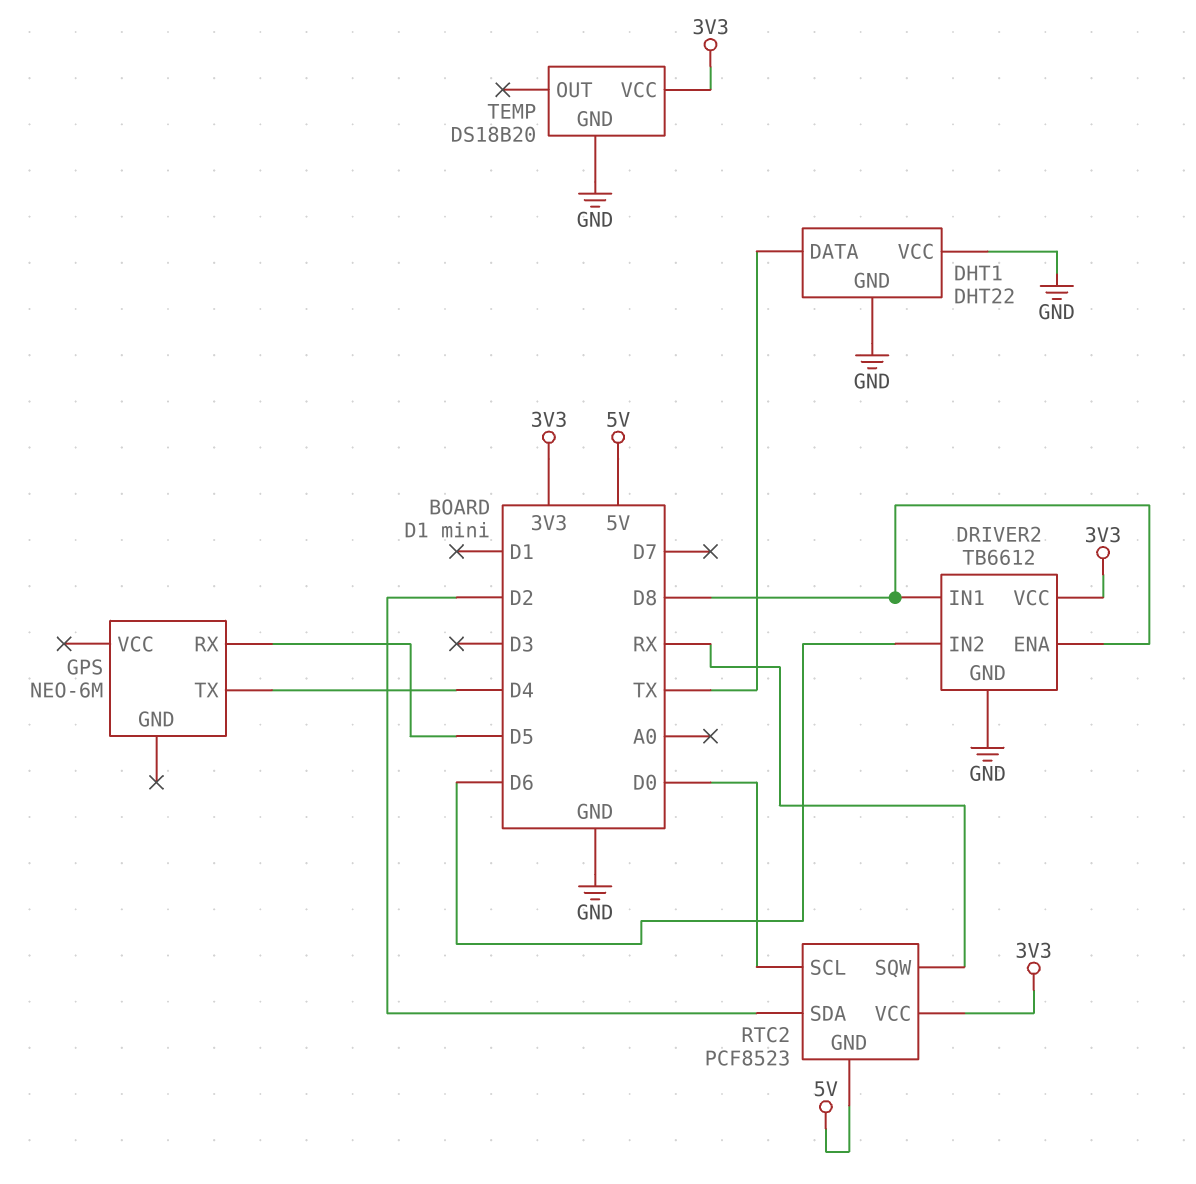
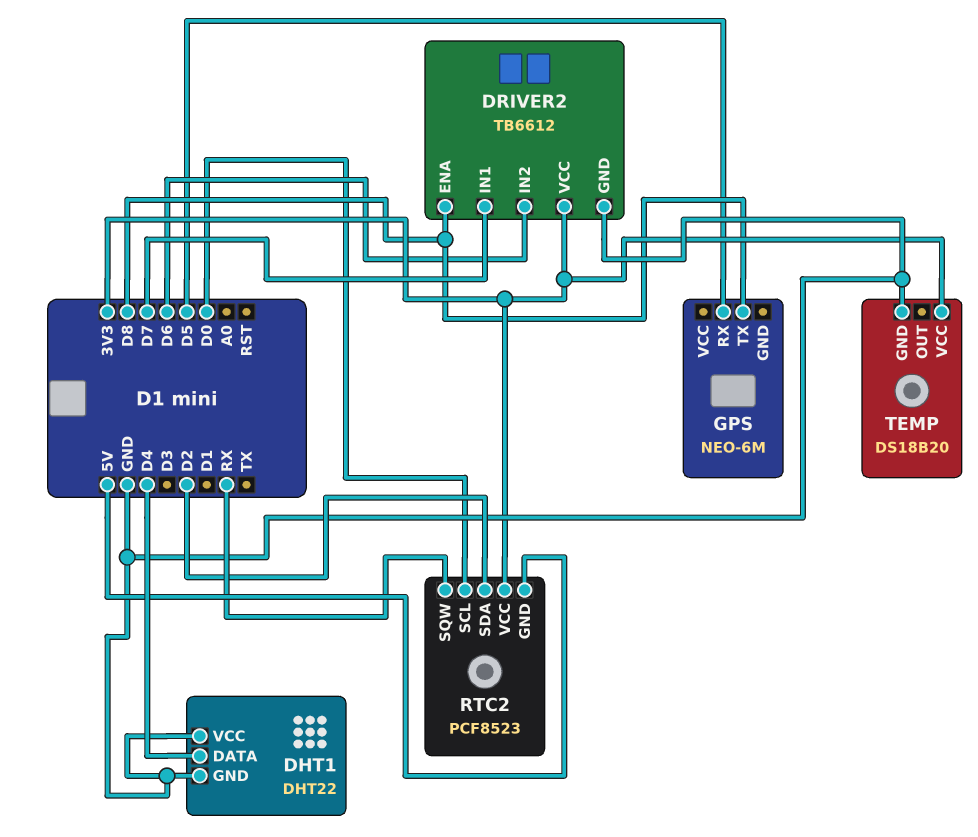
DHT1 pin DATA: TX -> D4
DRIVER2 pin IN1: D8 -> D7
GPS pin TX: D4 -> D8

